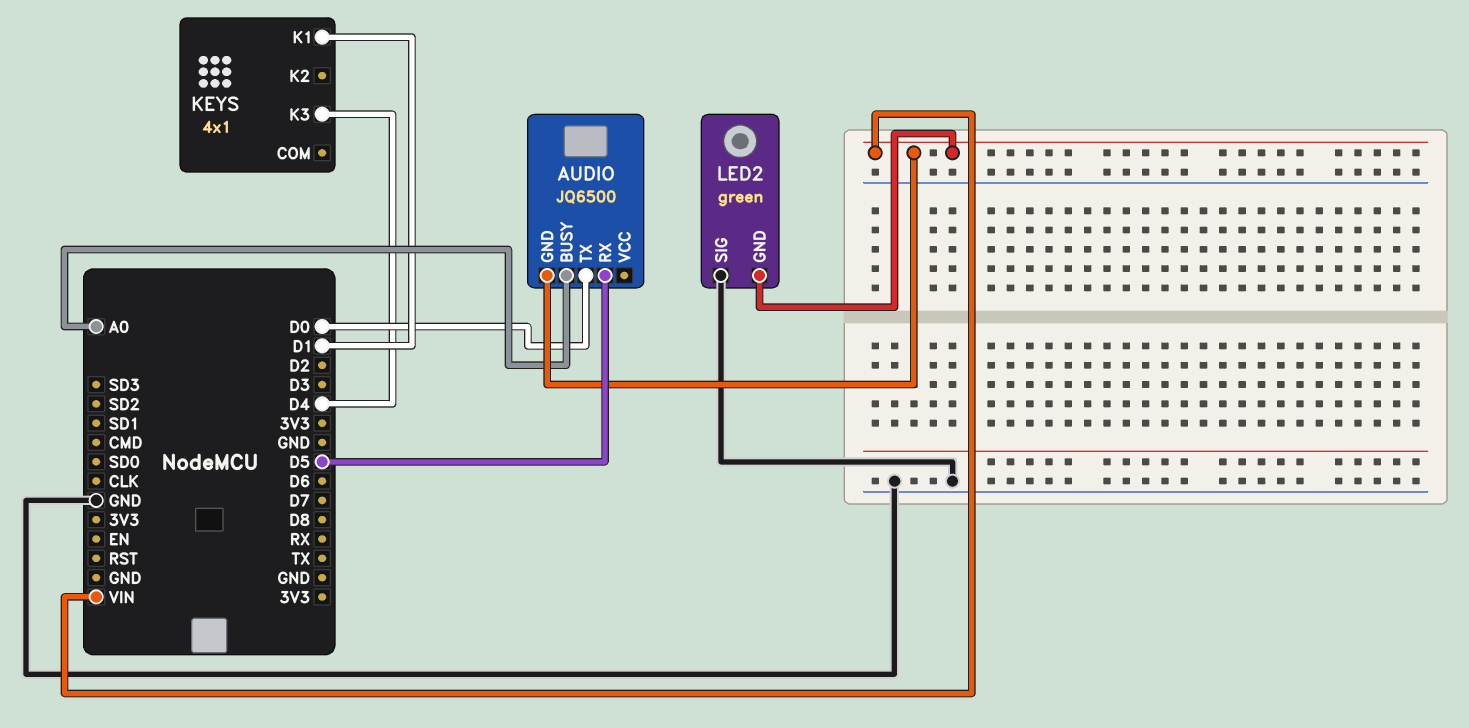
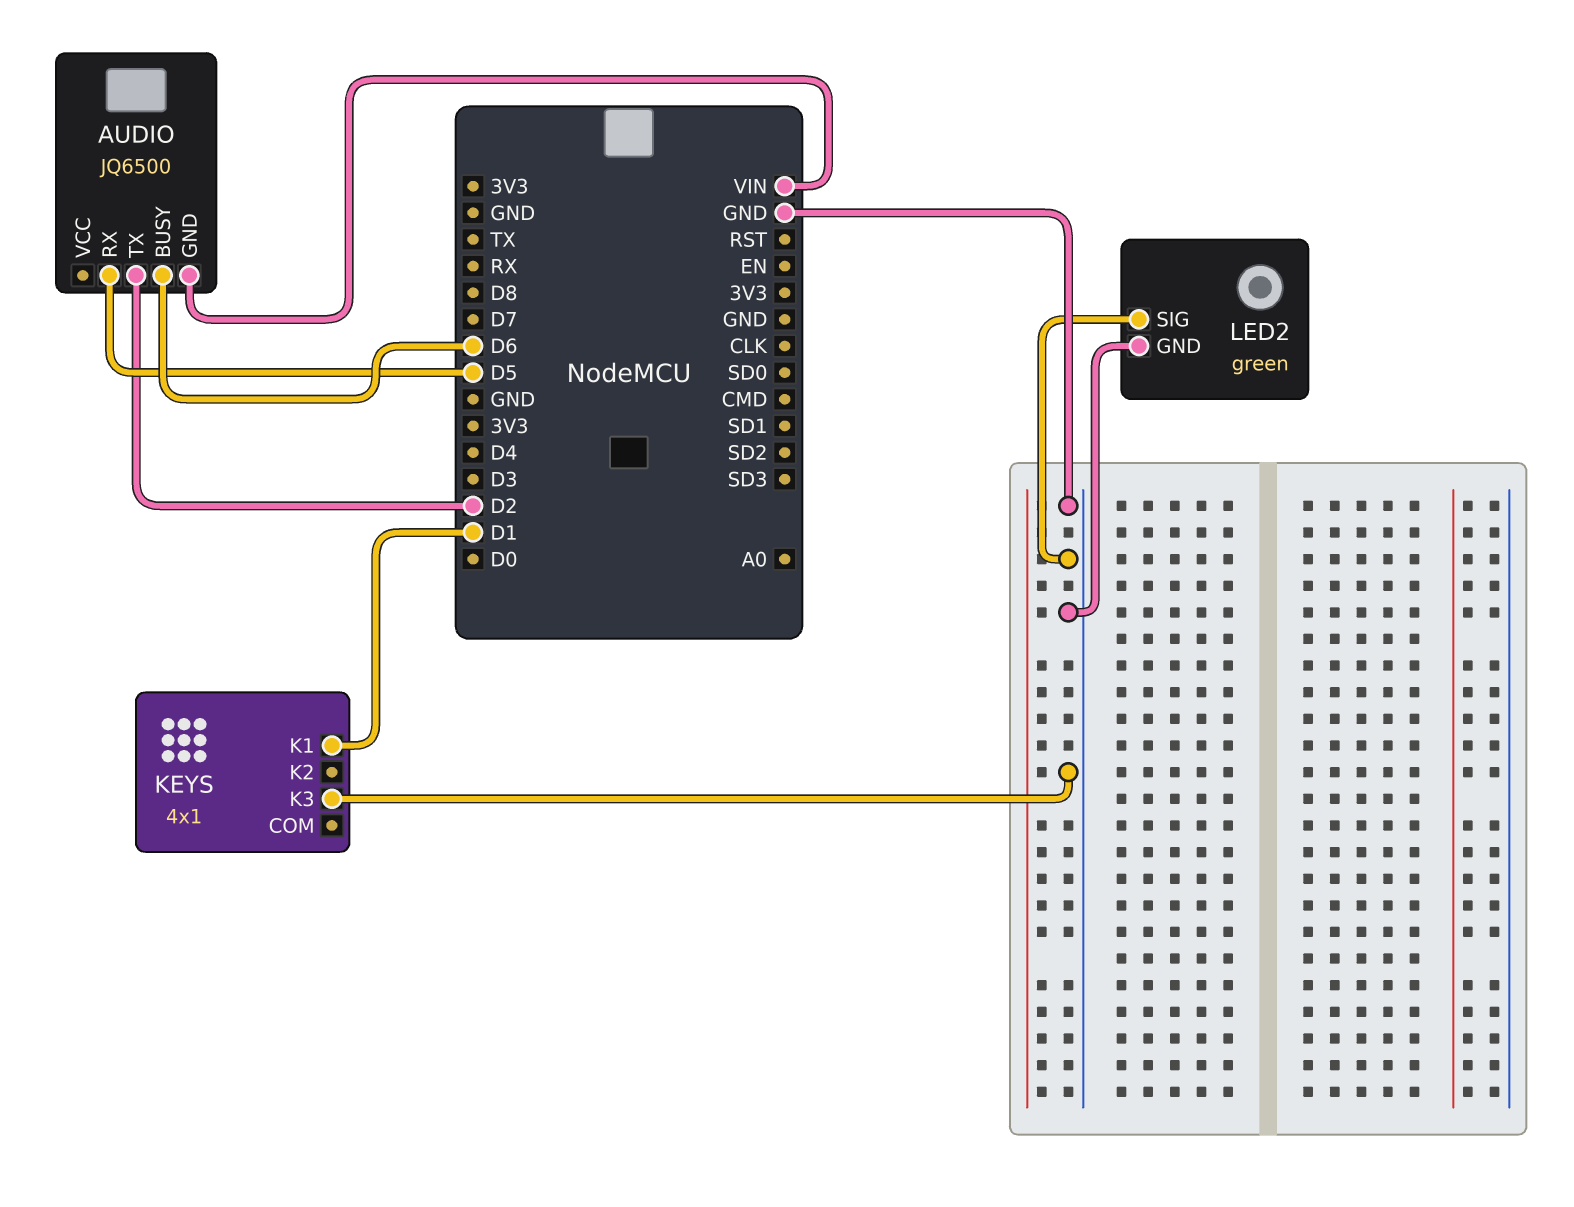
AUDIO pin BUSY: A0 -> D6
AUDIO pin TX: D0 -> D2
KEYS pin K3: D4 -> GND
LED2 pin GND: VIN -> GND

